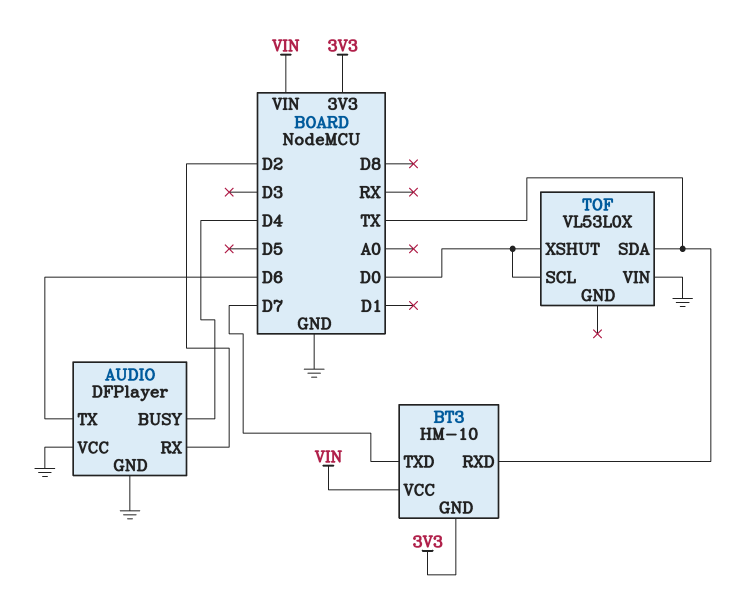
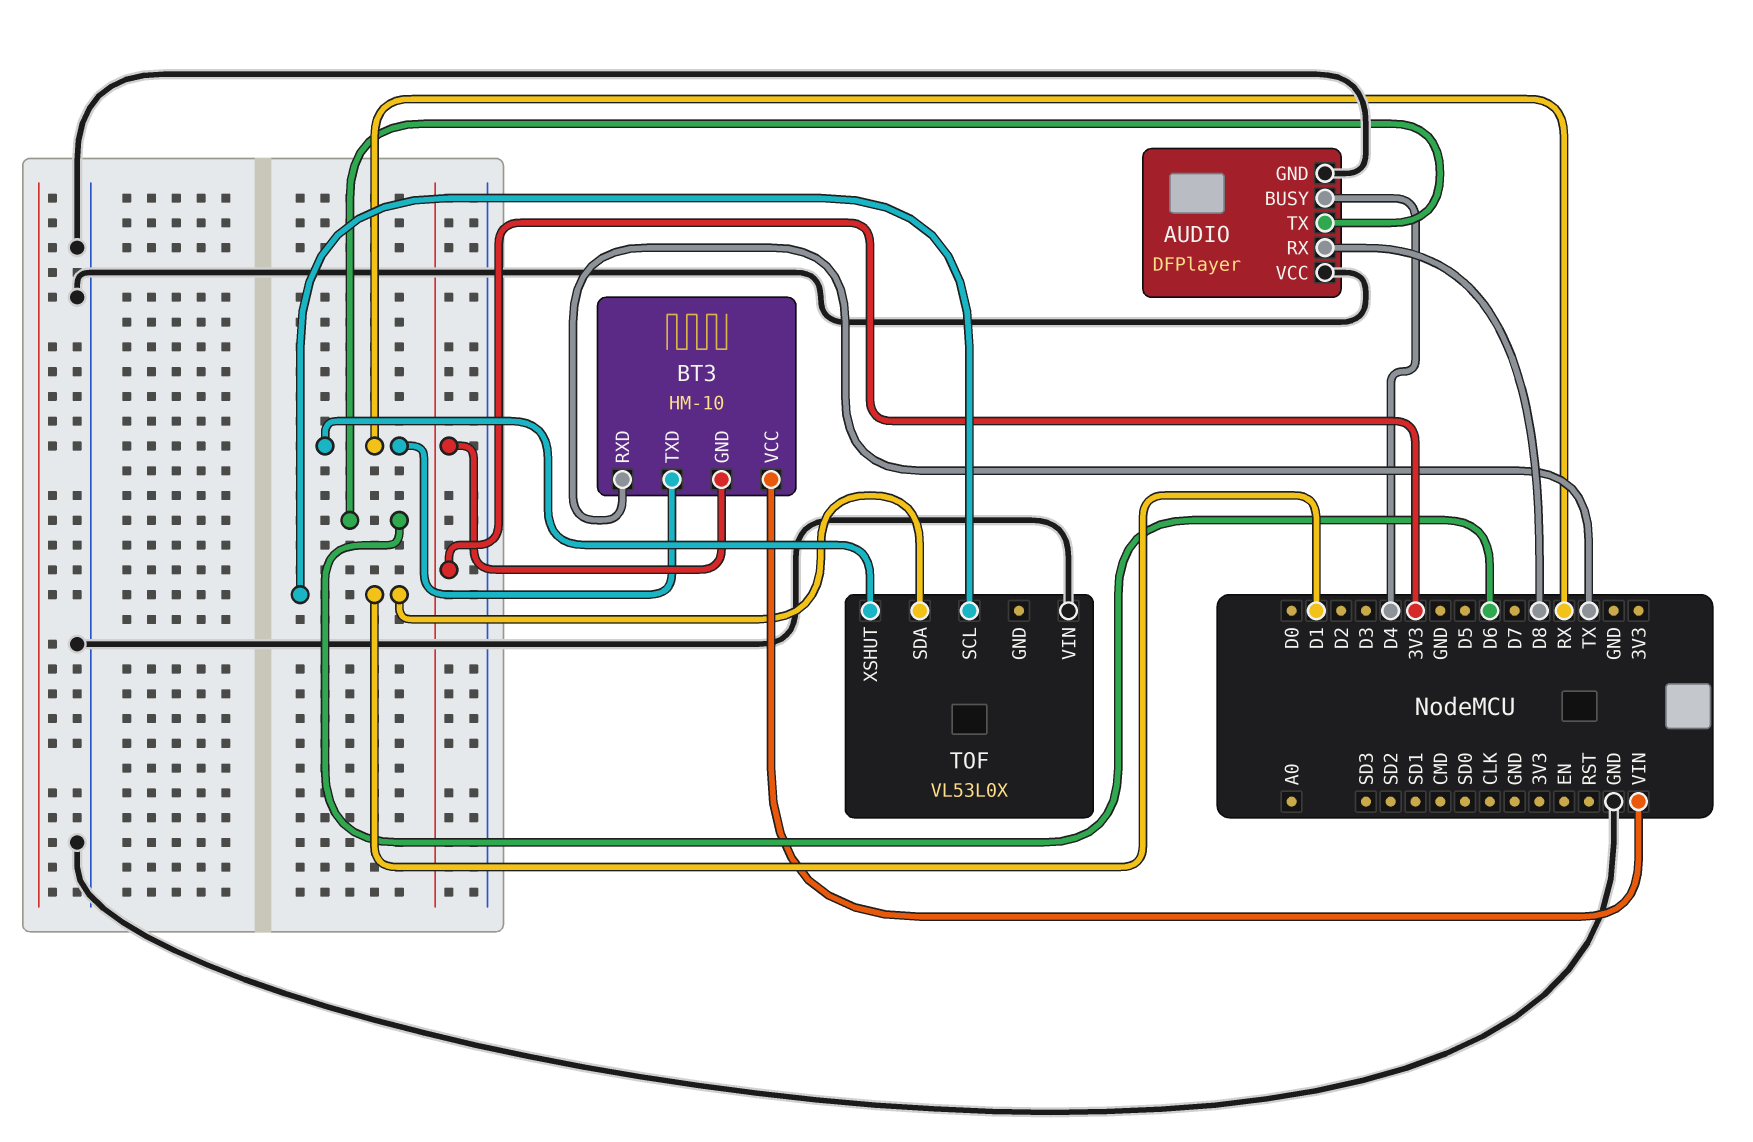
AUDIO pin RX: D2 -> D8
BT3 pin TXD: D7 -> RX
TOF pin SCL: D0 -> D1
TOF pin SDA: TX -> D1
TOF pin XSHUT: D0 -> RX

